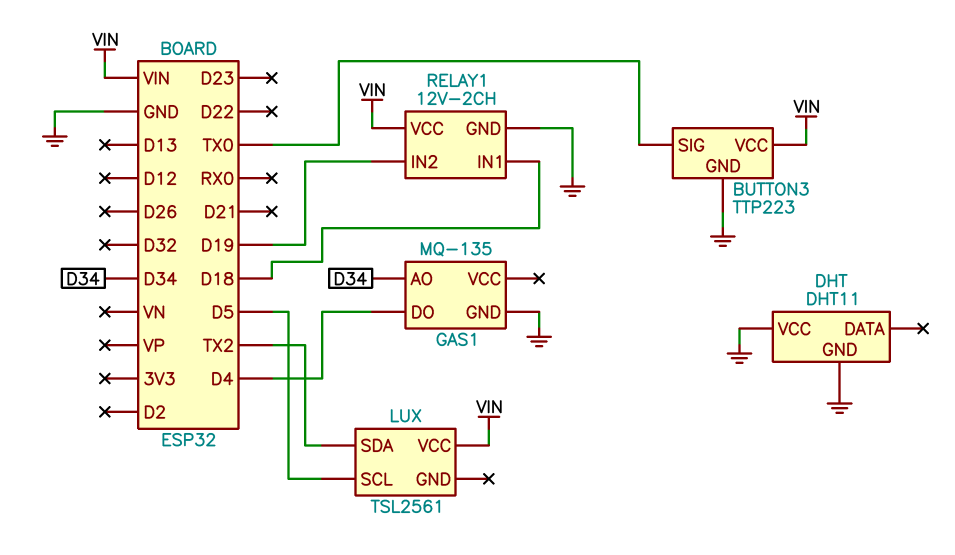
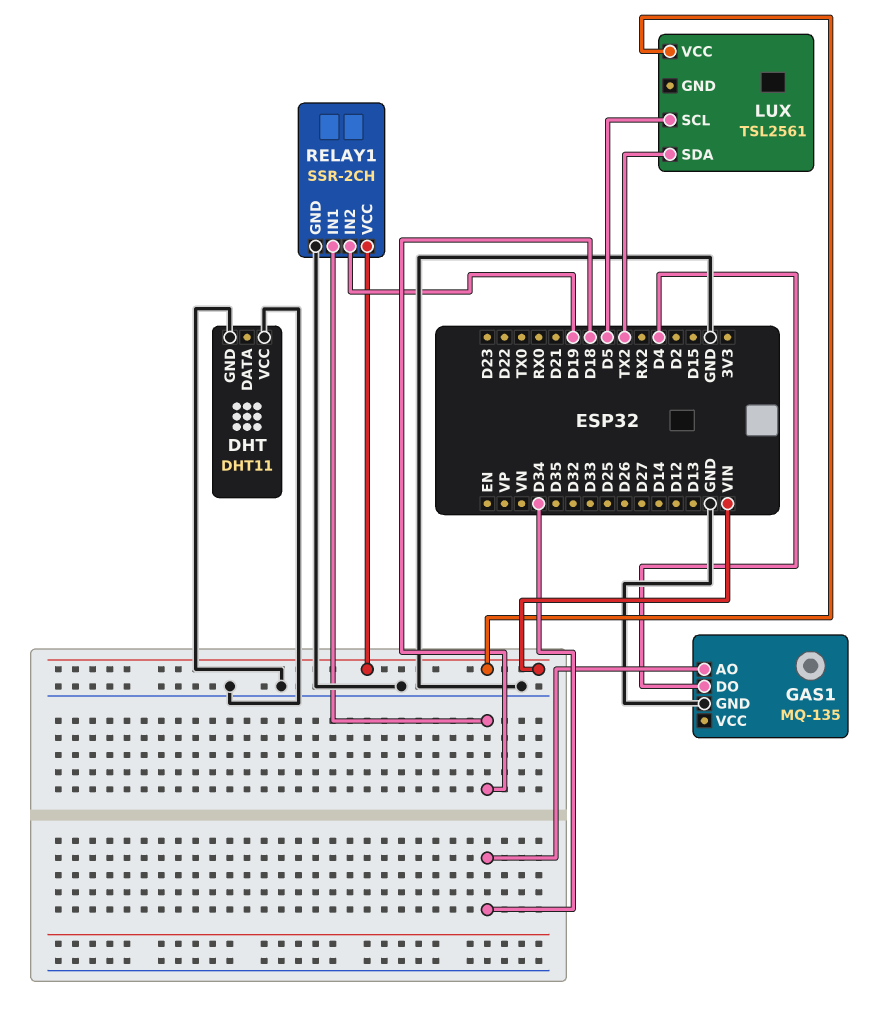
BUTTON3: TTP223 -> none
BUTTON3 pin GND: GND -> none
BUTTON3 pin SIG: TX0 -> none
BUTTON3 pin VCC: VIN -> none
RELAY1: 12V-2CH -> SSR-2CH

